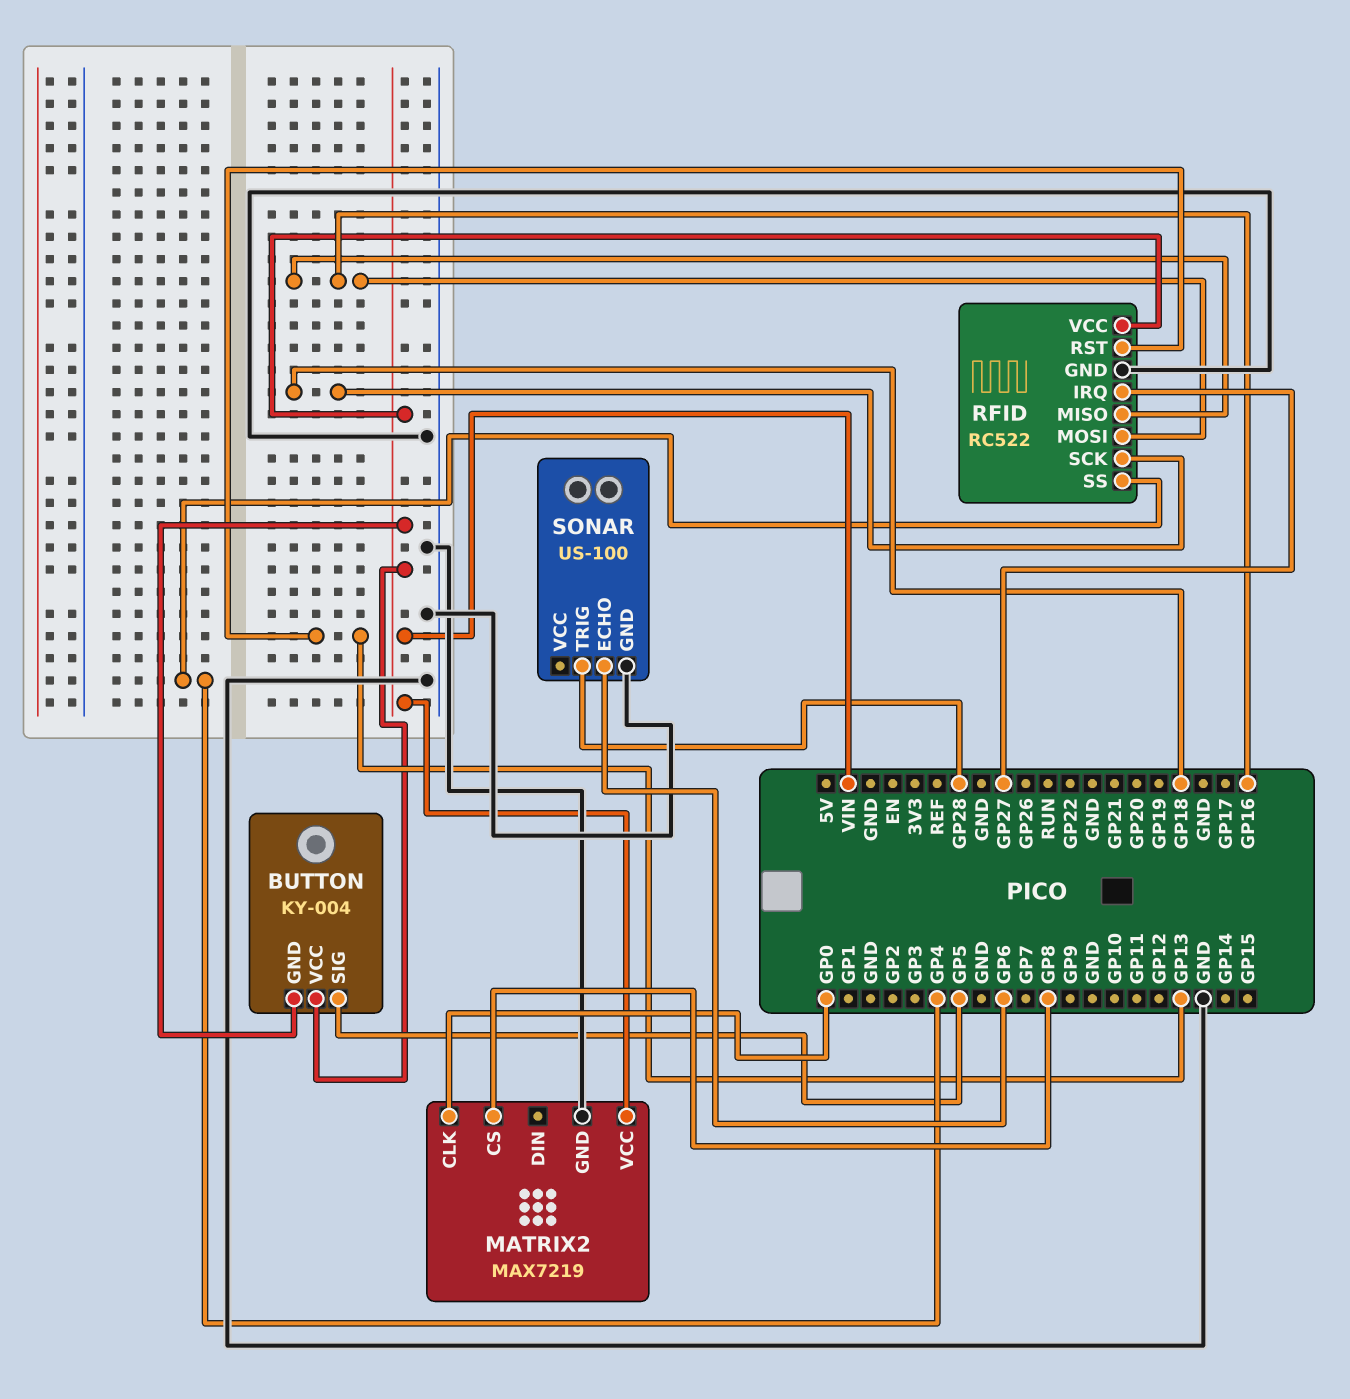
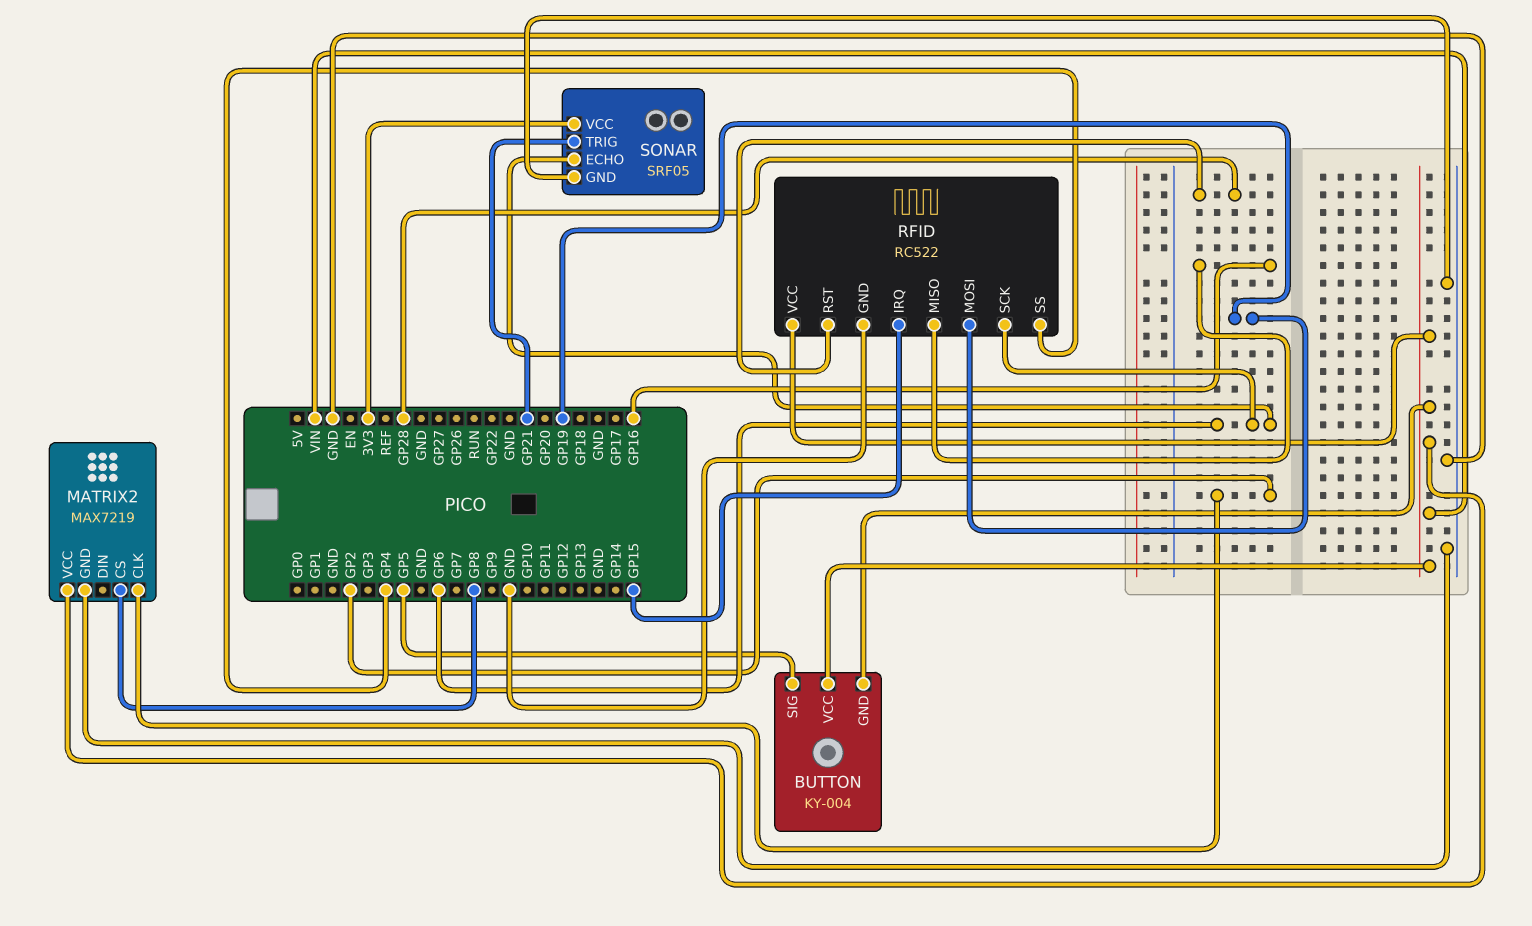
MATRIX2 pin CLK: GP0 -> GP2
RFID pin IRQ: GP27 -> GP15
RFID pin MOSI: GP16 -> GP19
RFID pin RST: GP13 -> GP28
RFID pin SCK: GP18 -> GP6
SONAR: US-100 -> SRF05
SONAR pin TRIG: GP28 -> GP21
SONAR pin VCC: none -> 3V3

